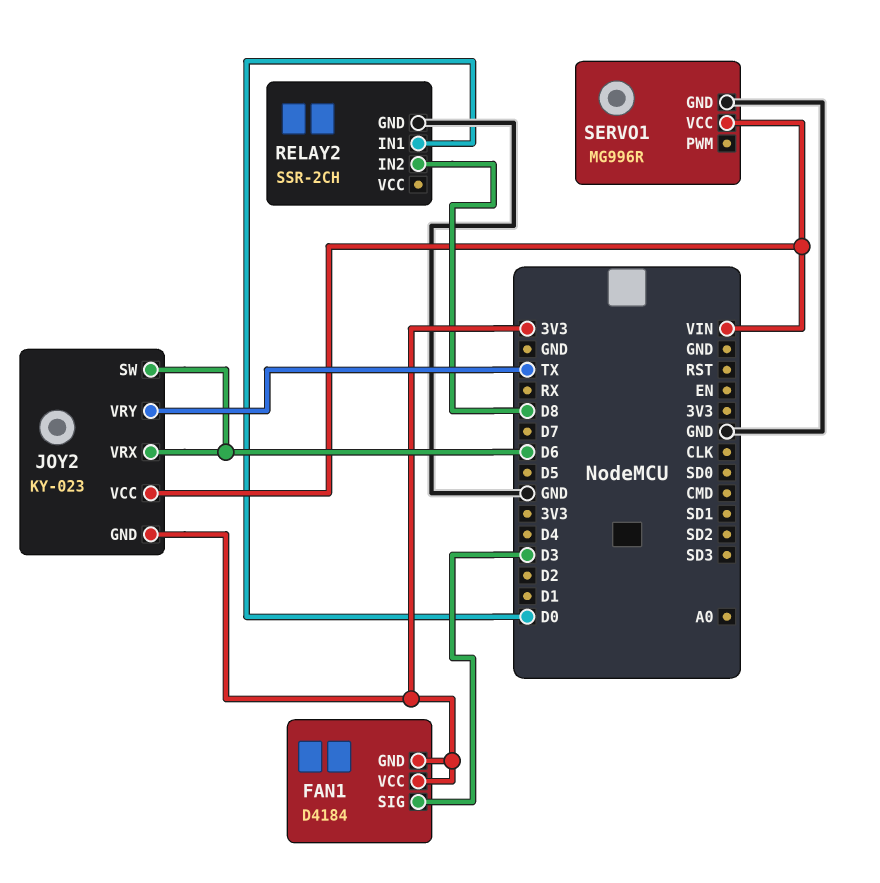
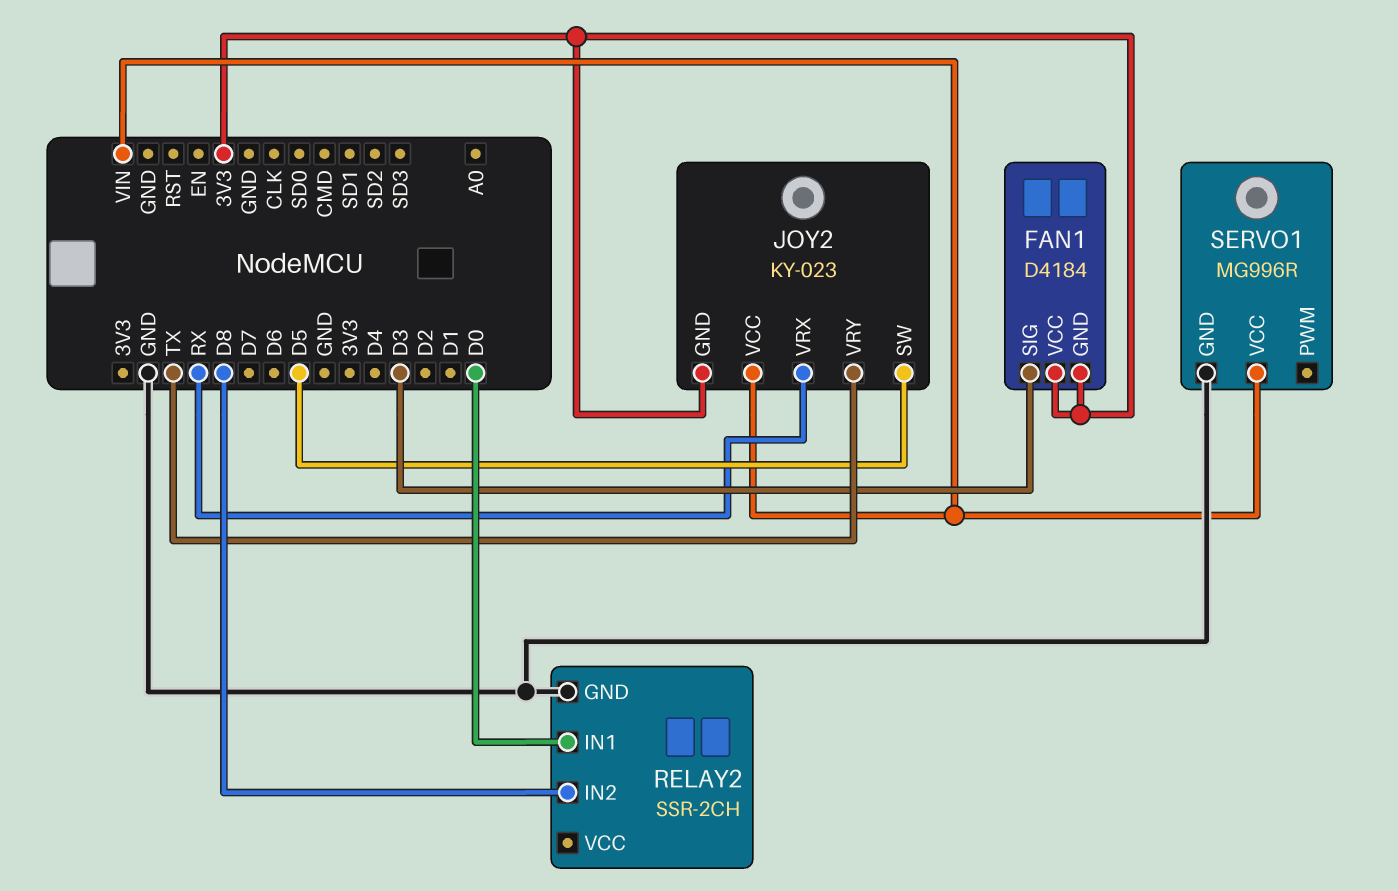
JOY2 pin SW: D6 -> D5
JOY2 pin VRX: D6 -> RX

